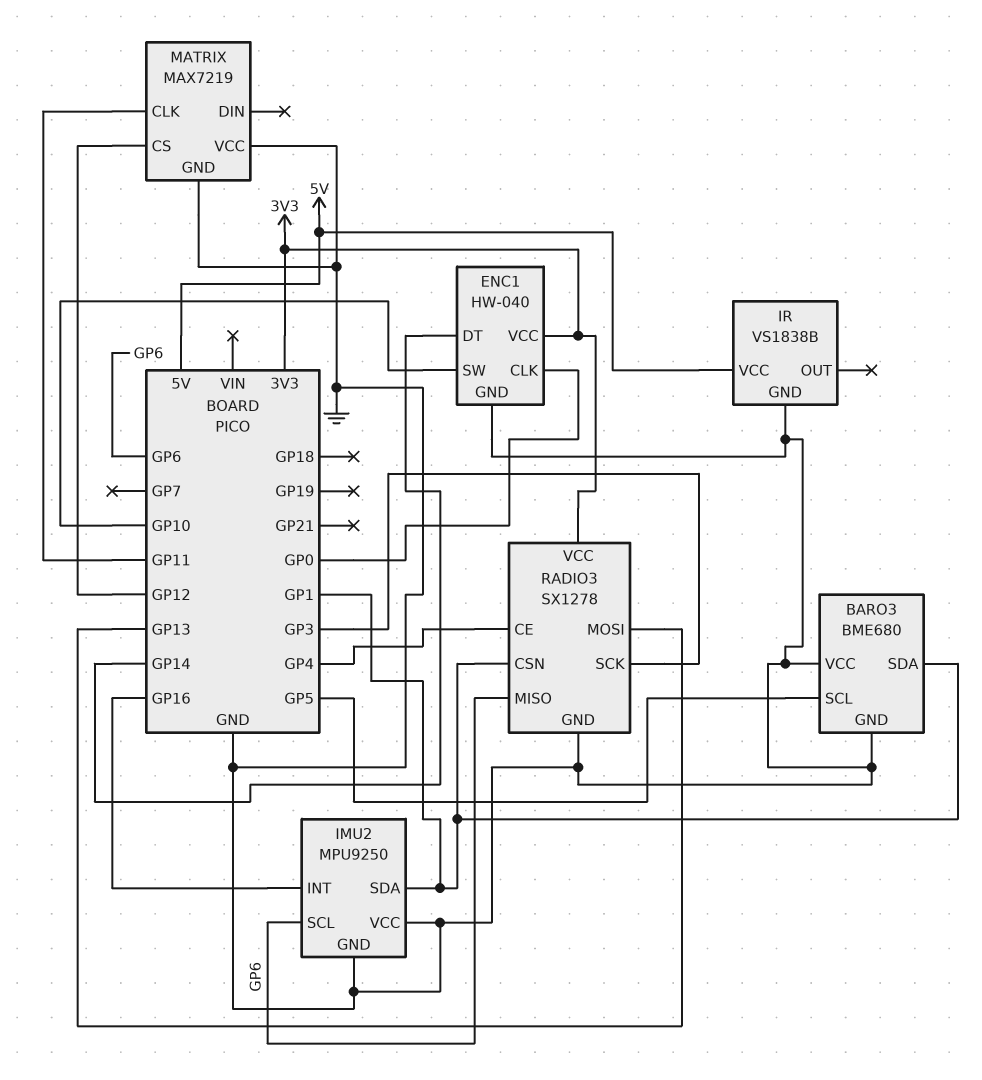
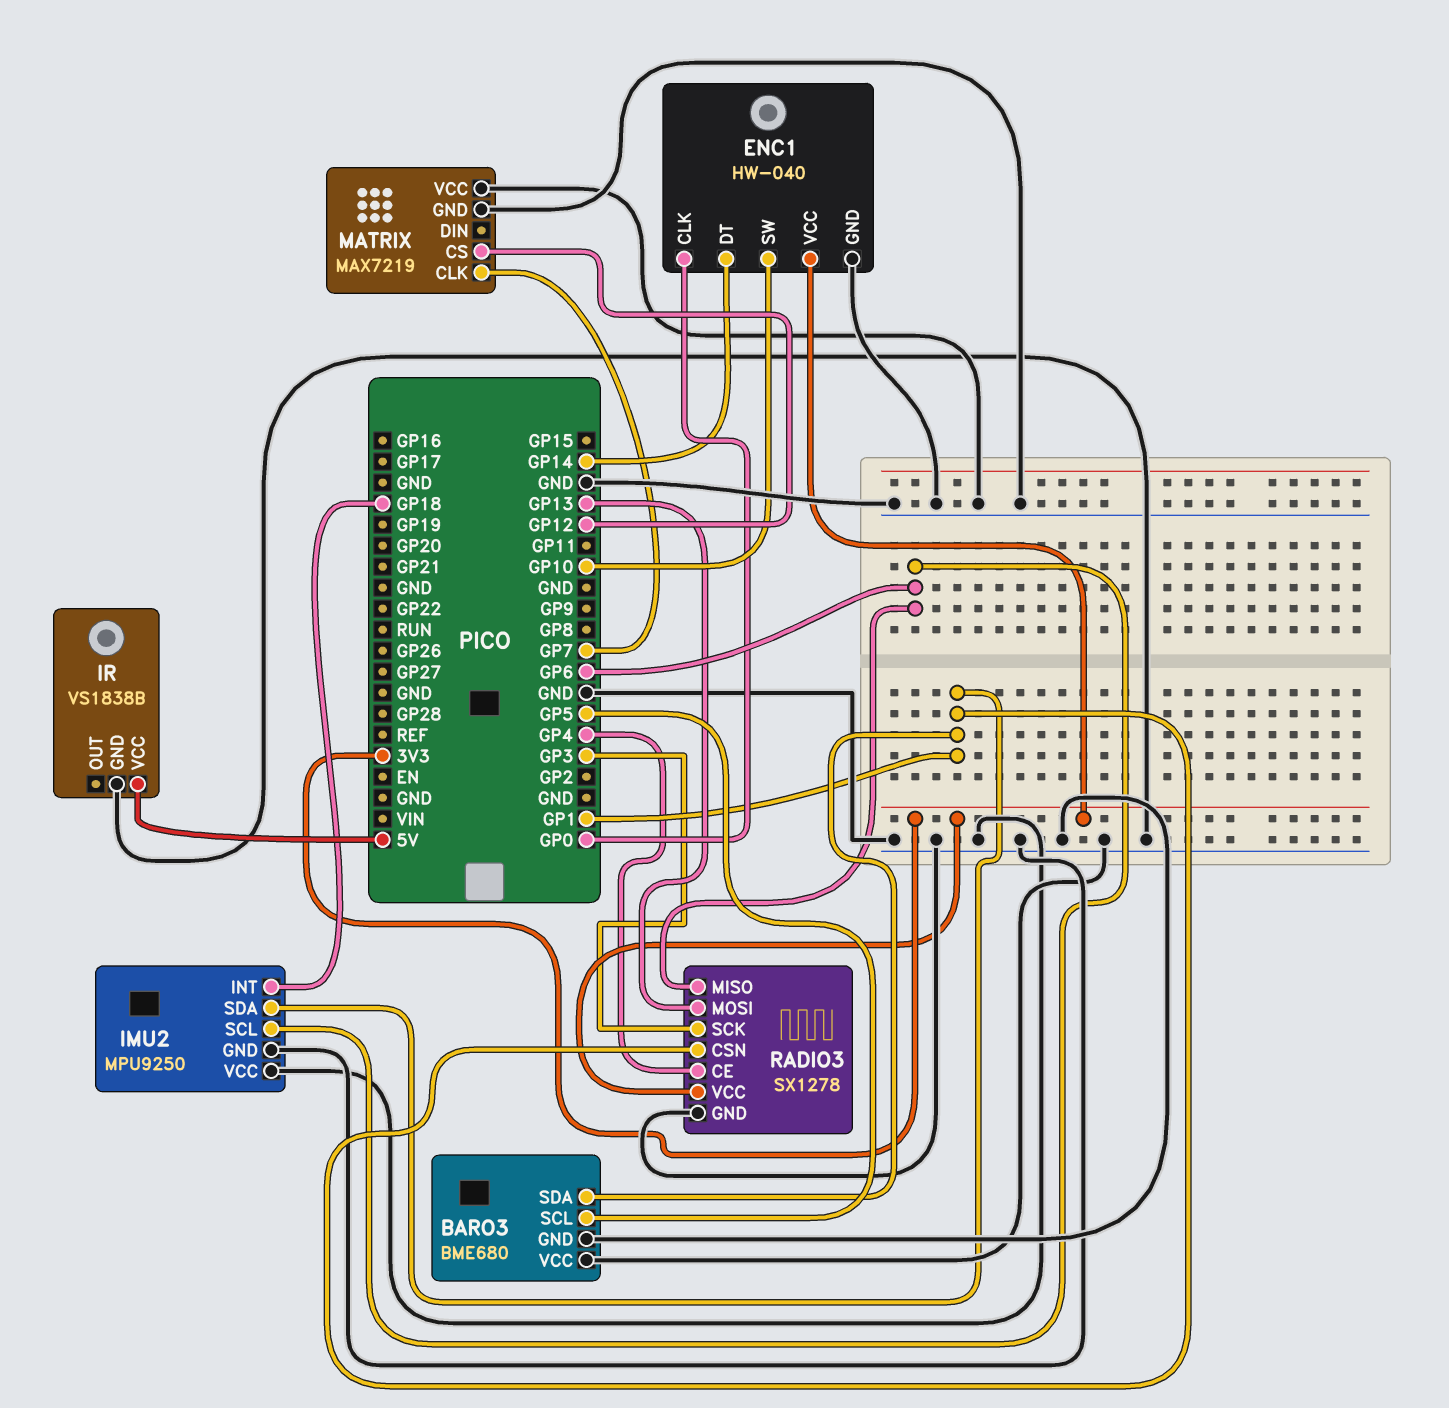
IMU2 pin INT: GP16 -> GP18
MATRIX pin CLK: GP11 -> GP7

